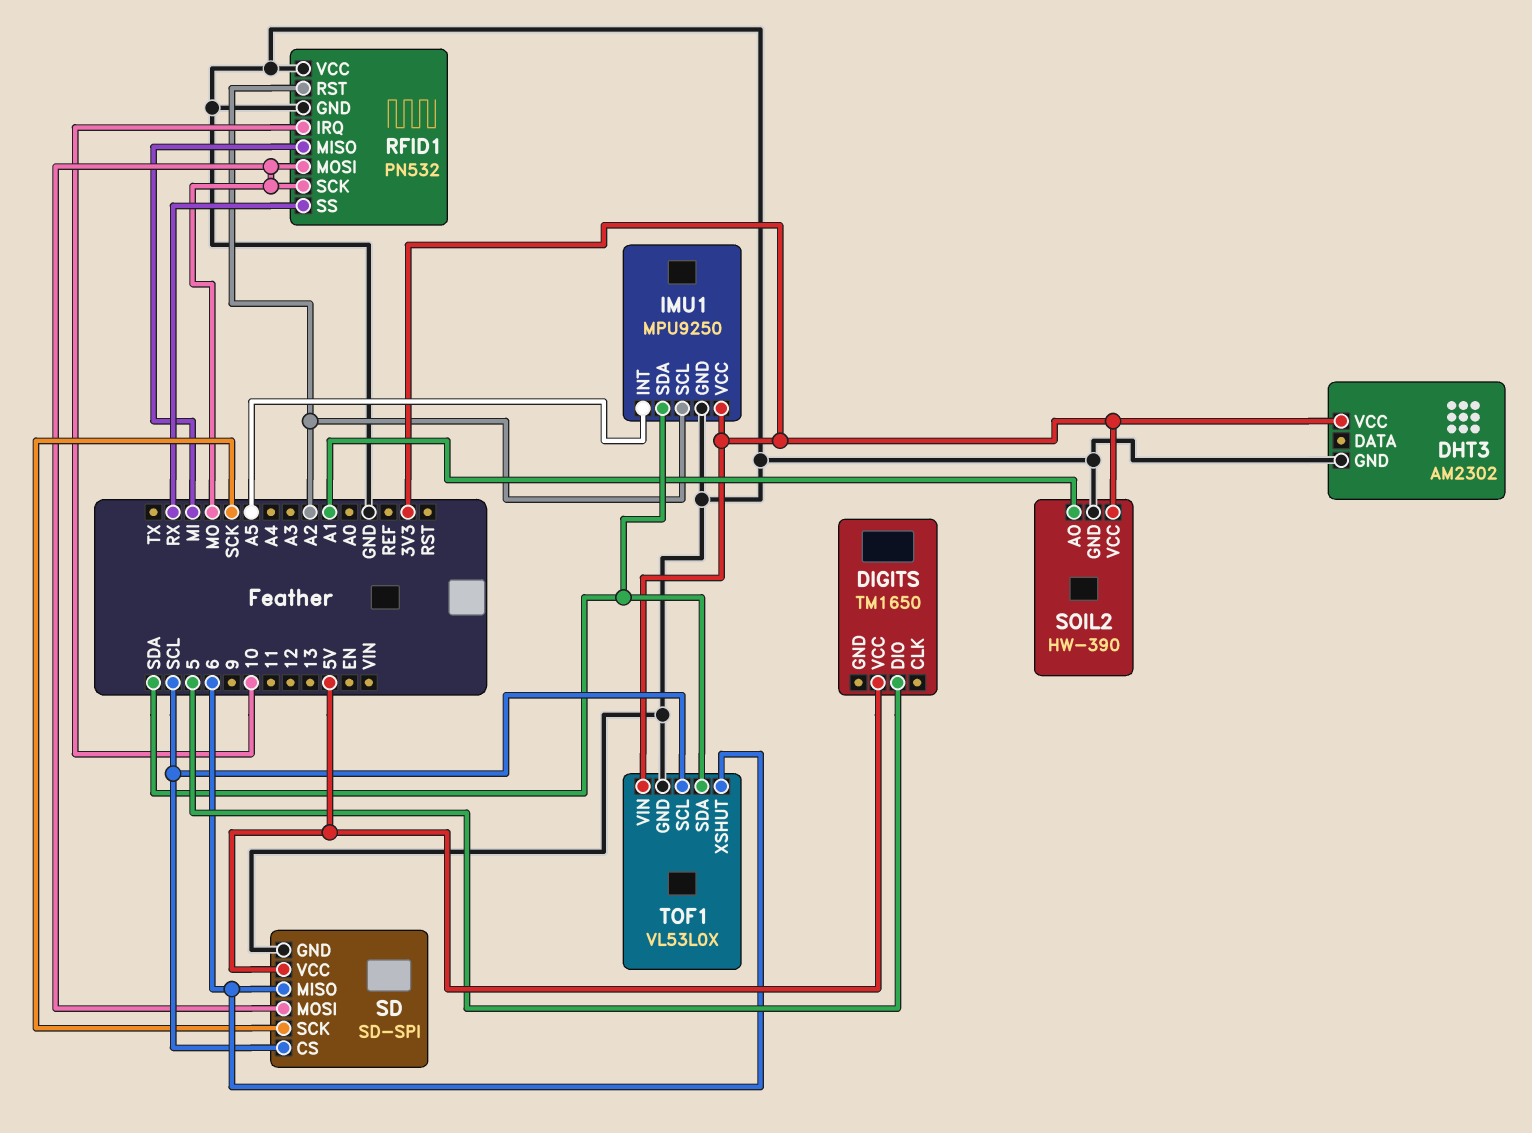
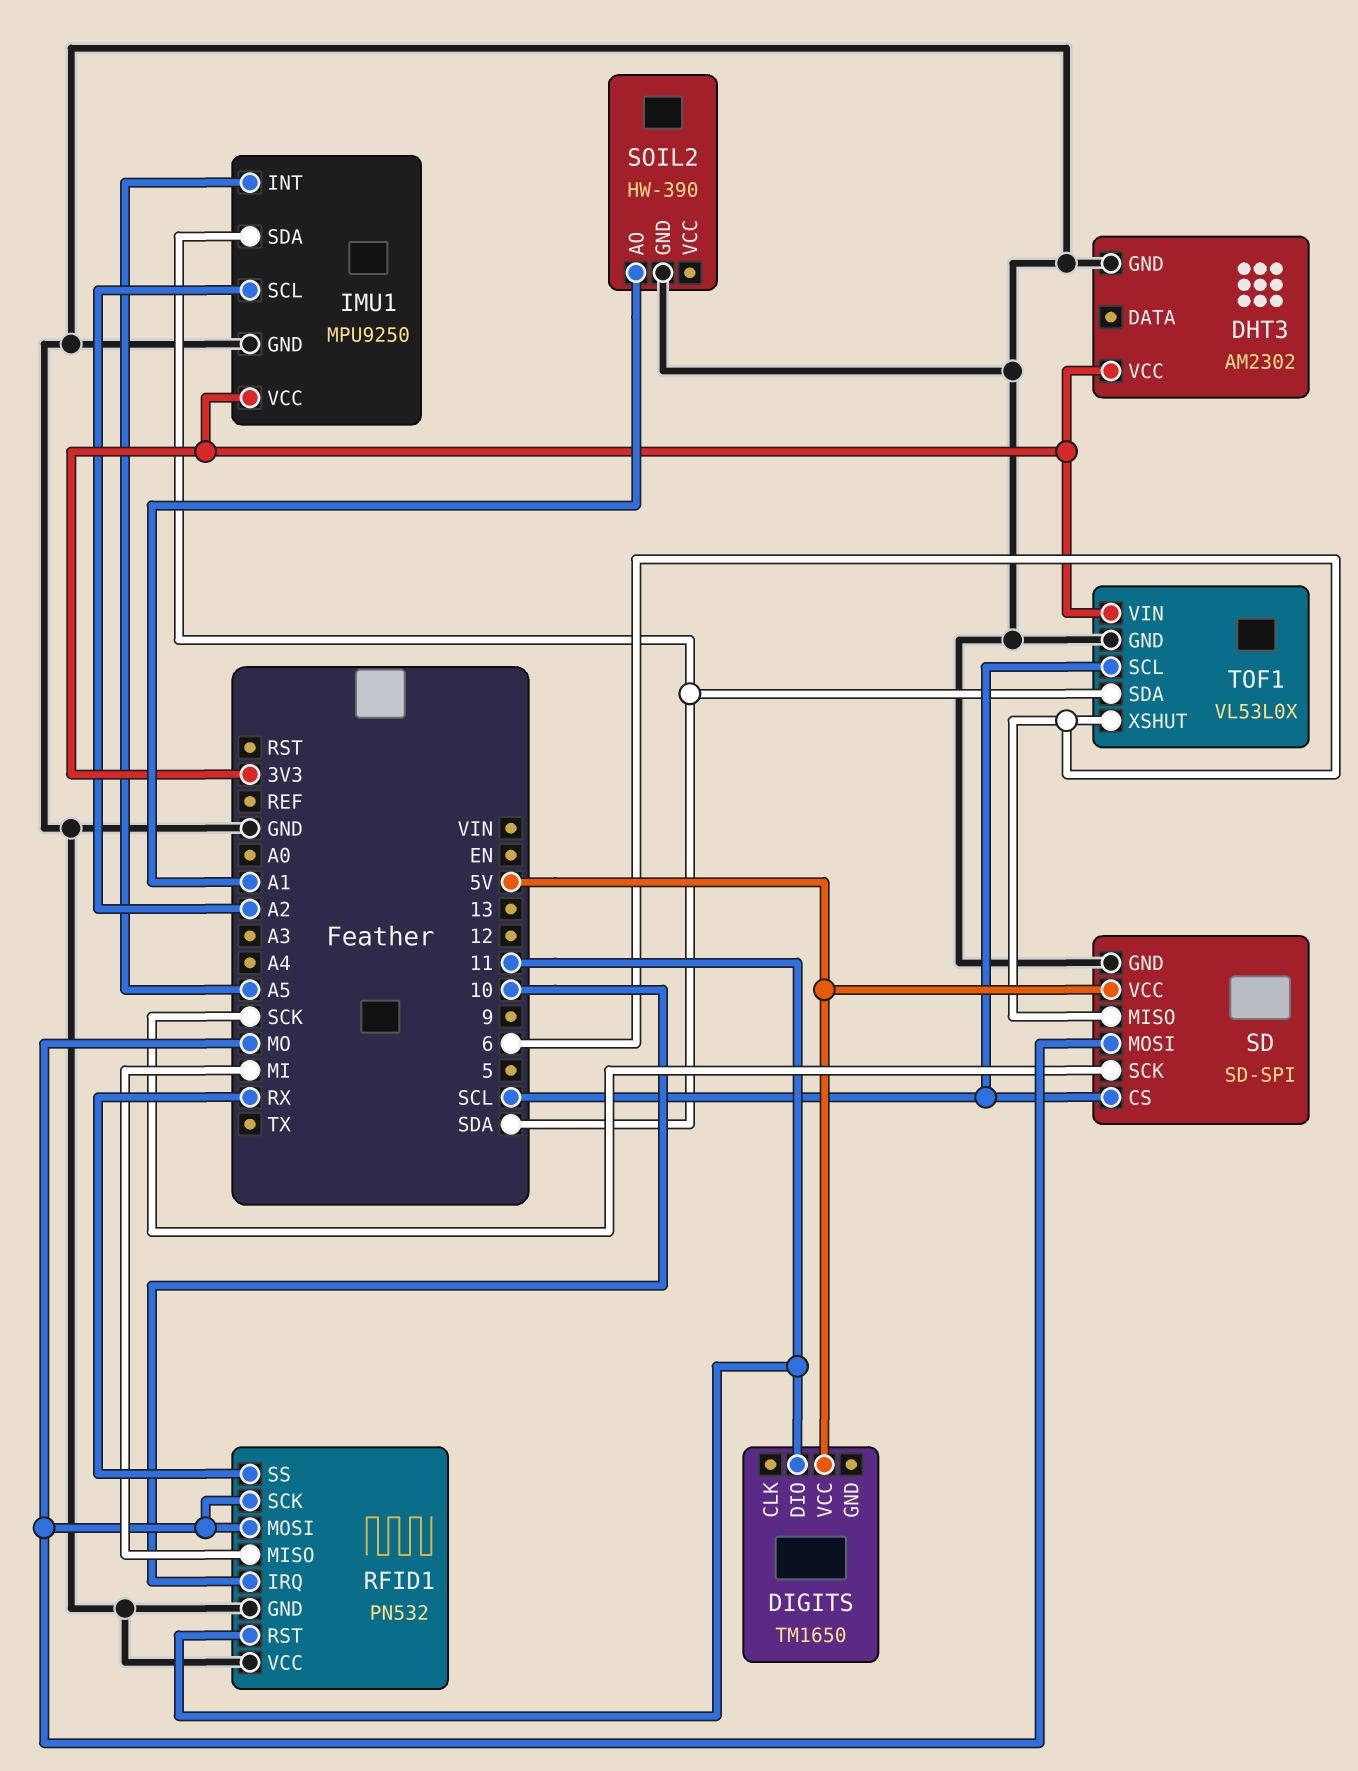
DIGITS pin DIO: 5 -> 11
RFID1 pin RST: A2 -> 11
SOIL2 pin VCC: 3V3 -> none

